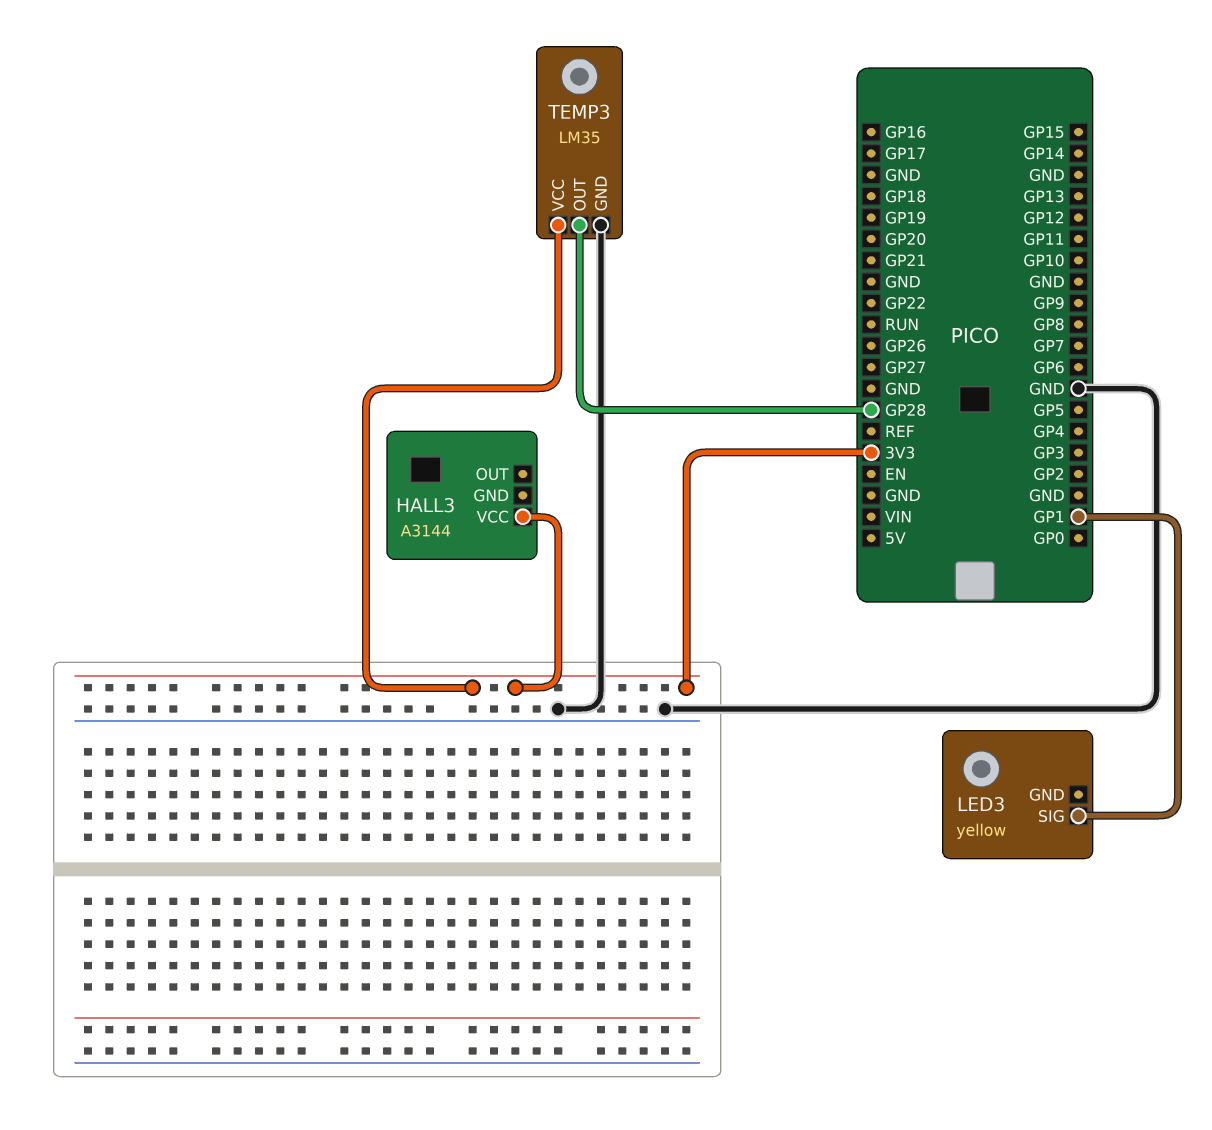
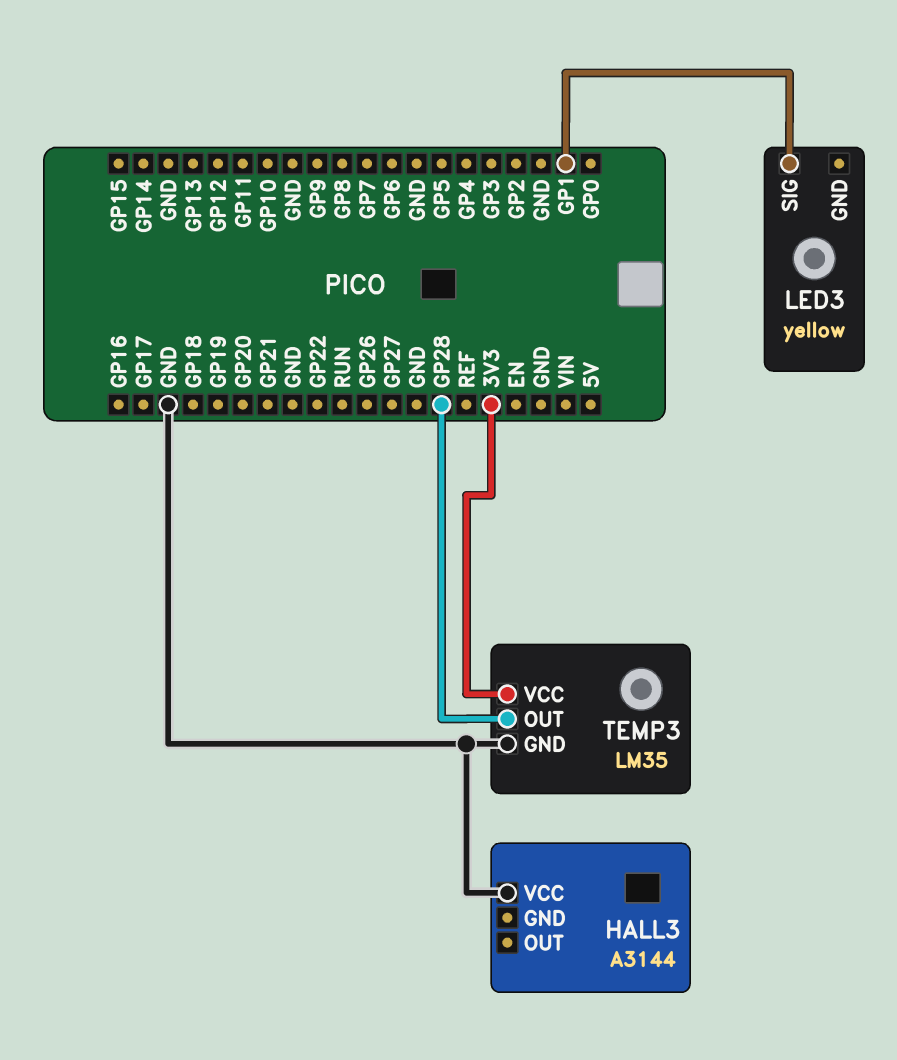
HALL3 pin VCC: 3V3 -> GND

